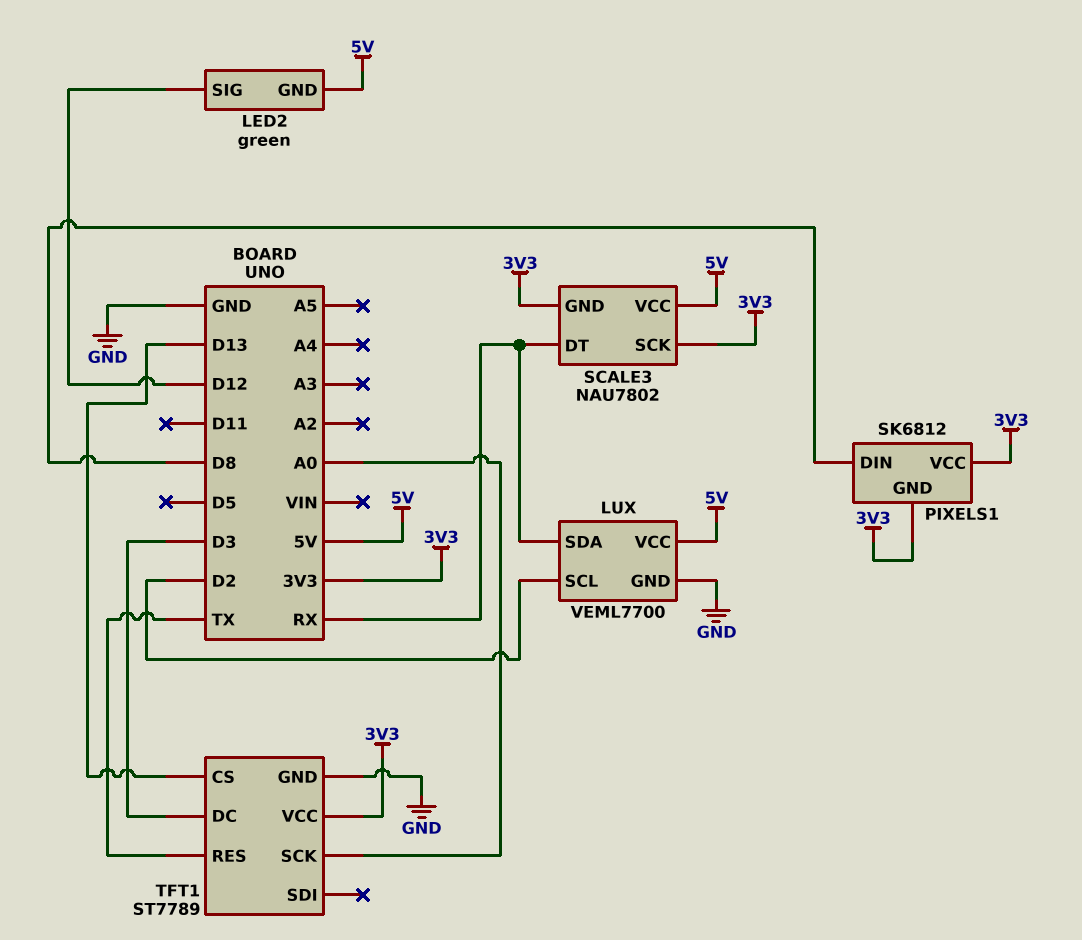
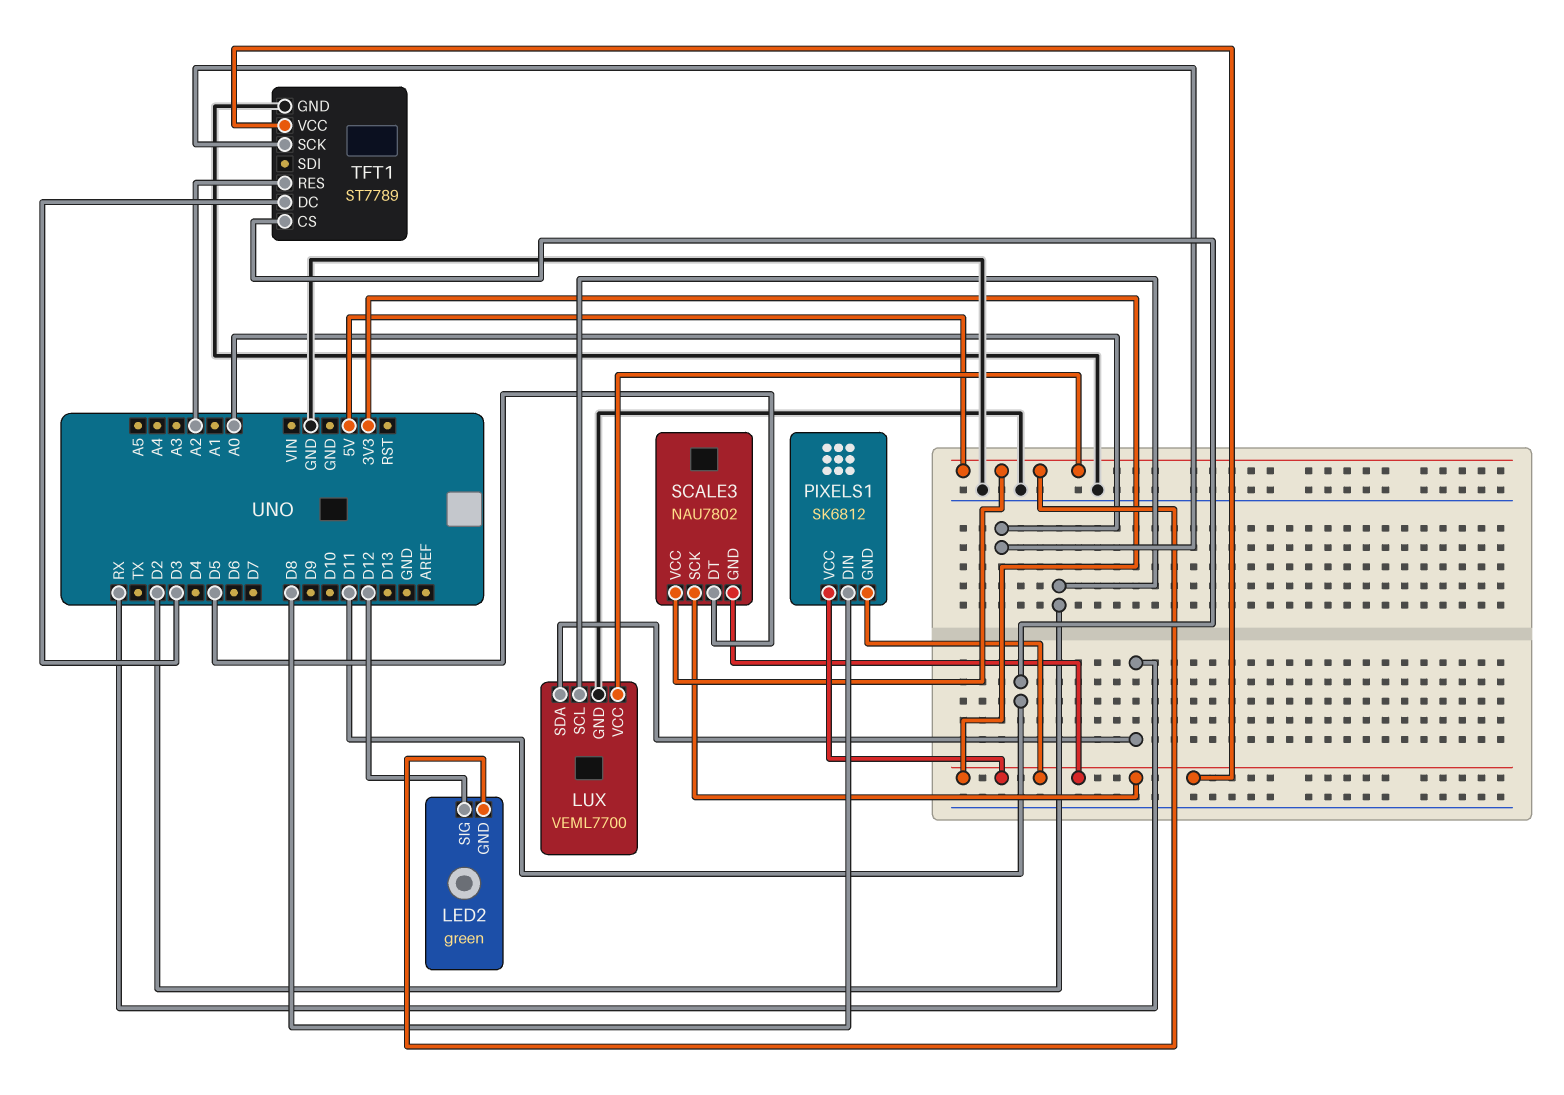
SCALE3 pin DT: RX -> D5
TFT1 pin CS: D13 -> D11
TFT1 pin RES: TX -> A2

